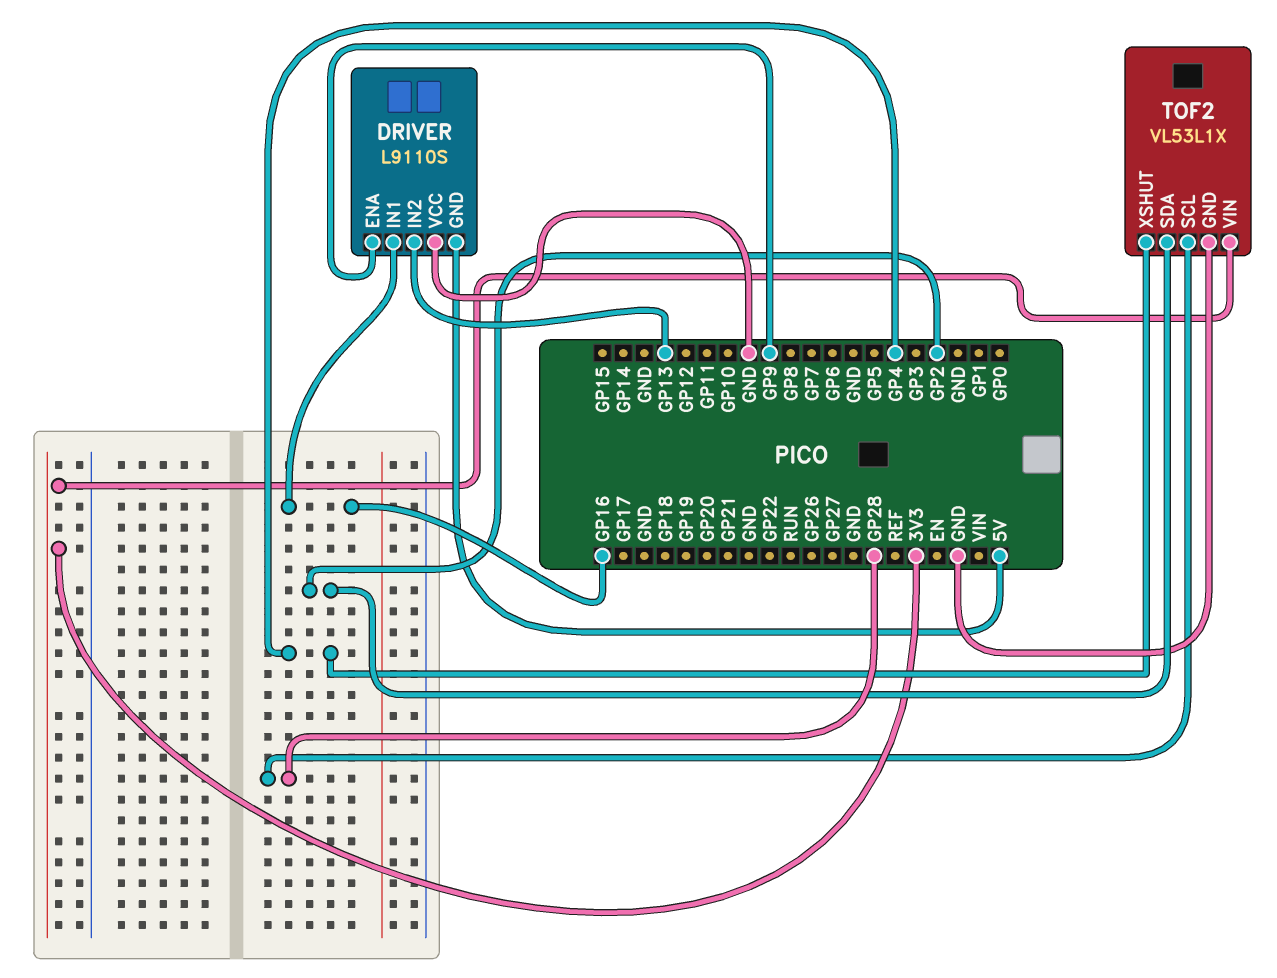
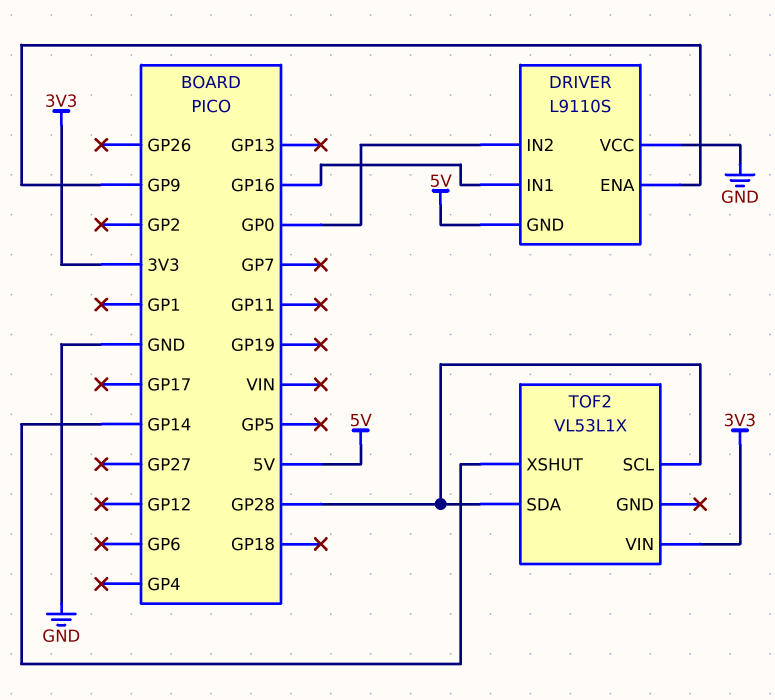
DRIVER pin IN2: GP13 -> GP0
TOF2 pin GND: GND -> none
TOF2 pin SDA: GP2 -> GP28
TOF2 pin XSHUT: GP4 -> GP14

